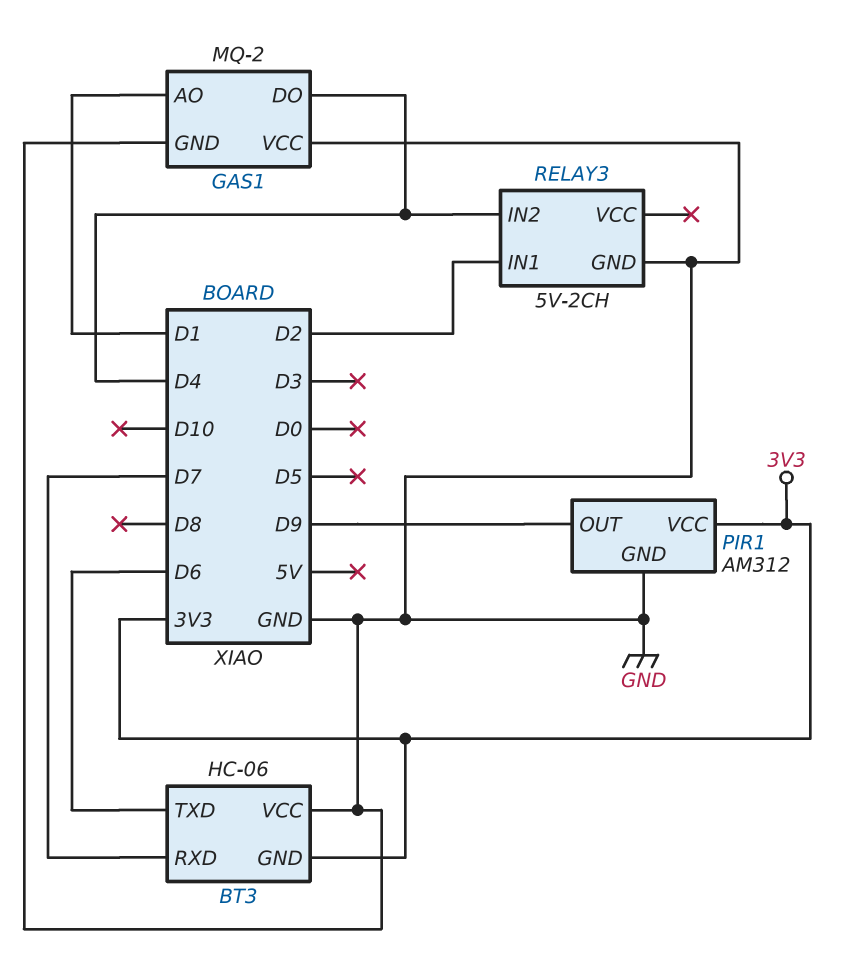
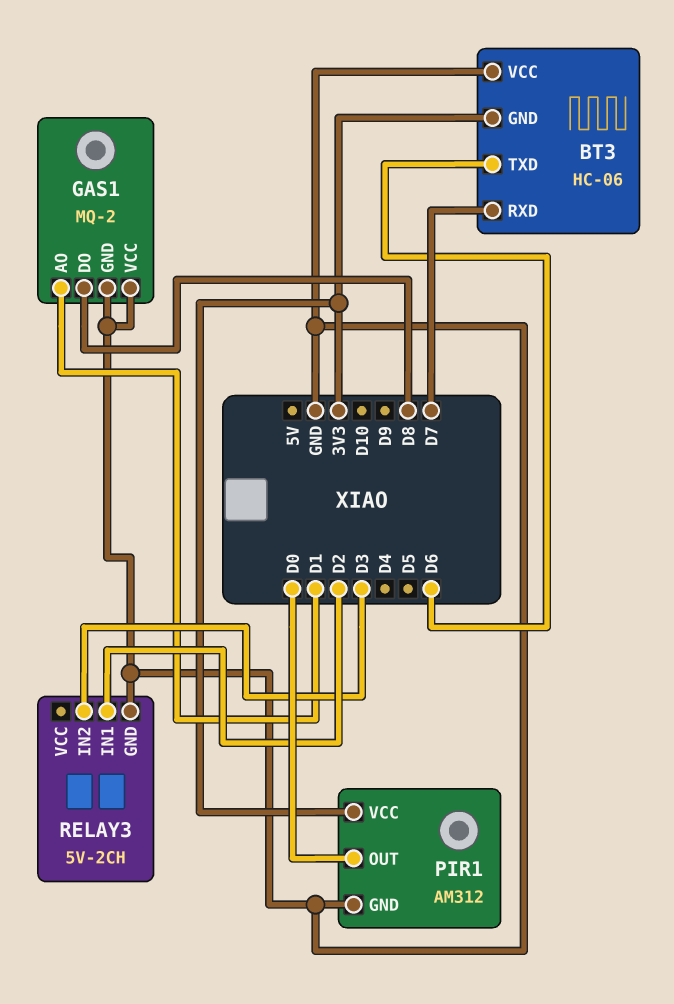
GAS1 pin DO: D4 -> D8
PIR1 pin OUT: D9 -> D0
RELAY3 pin IN2: D4 -> D3

